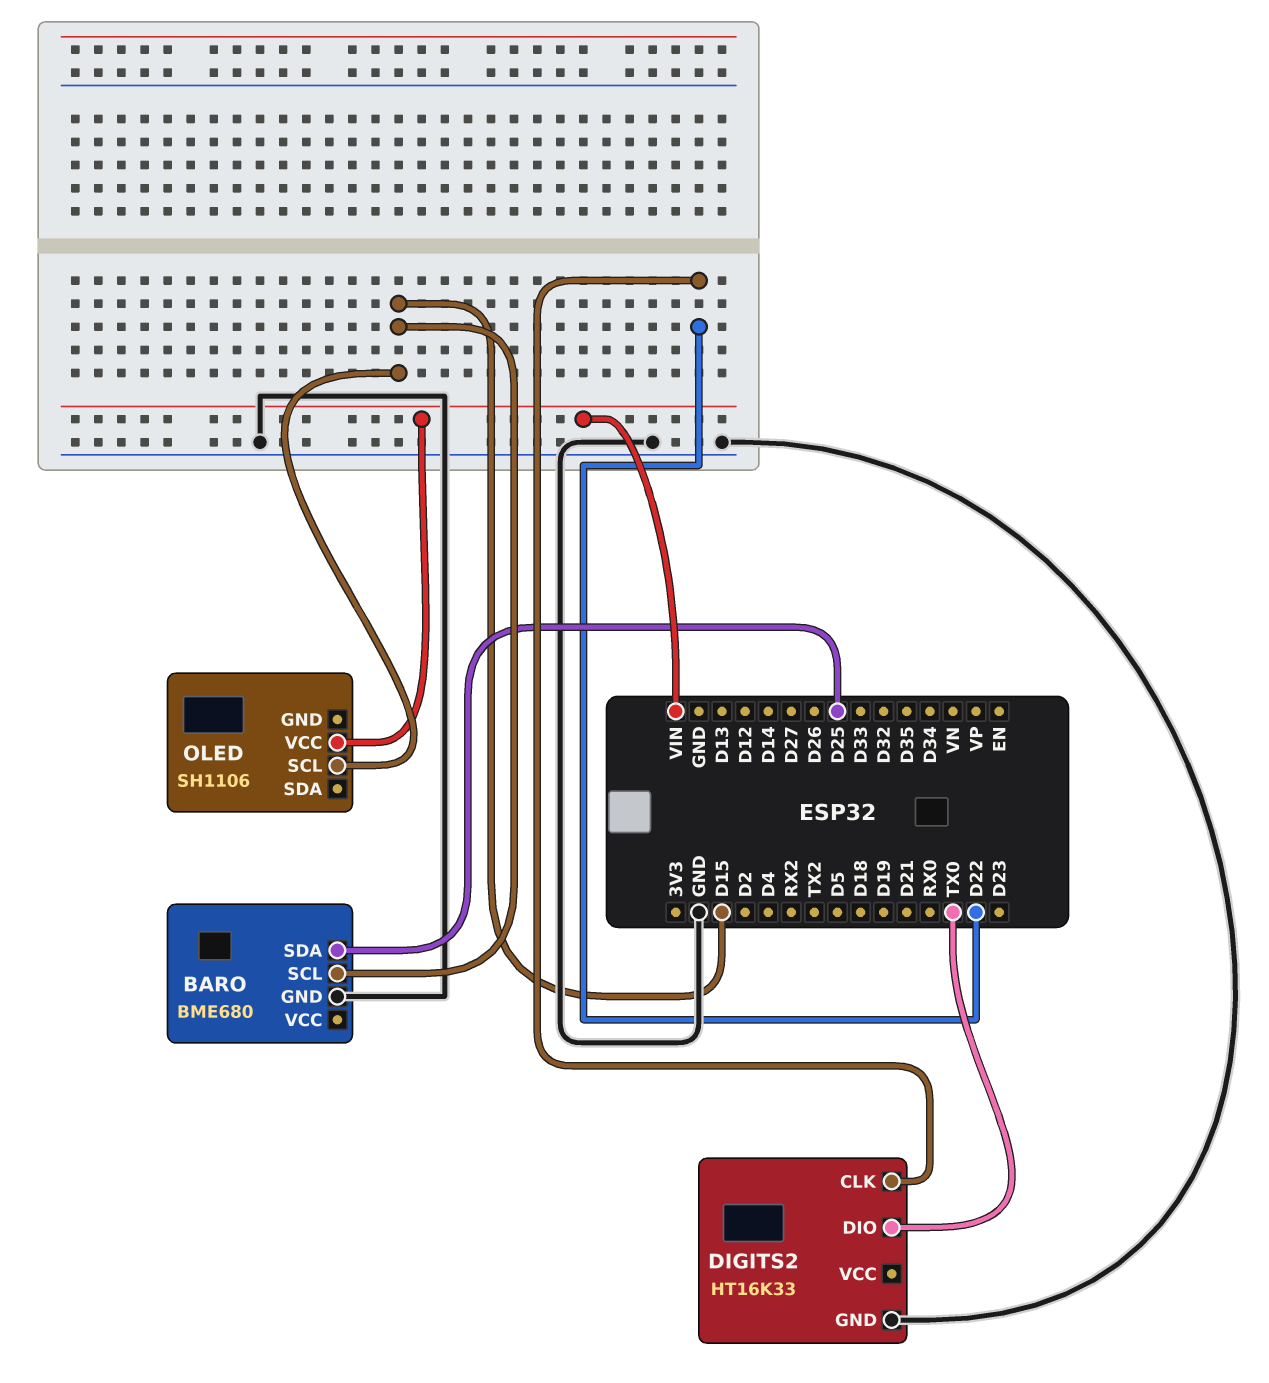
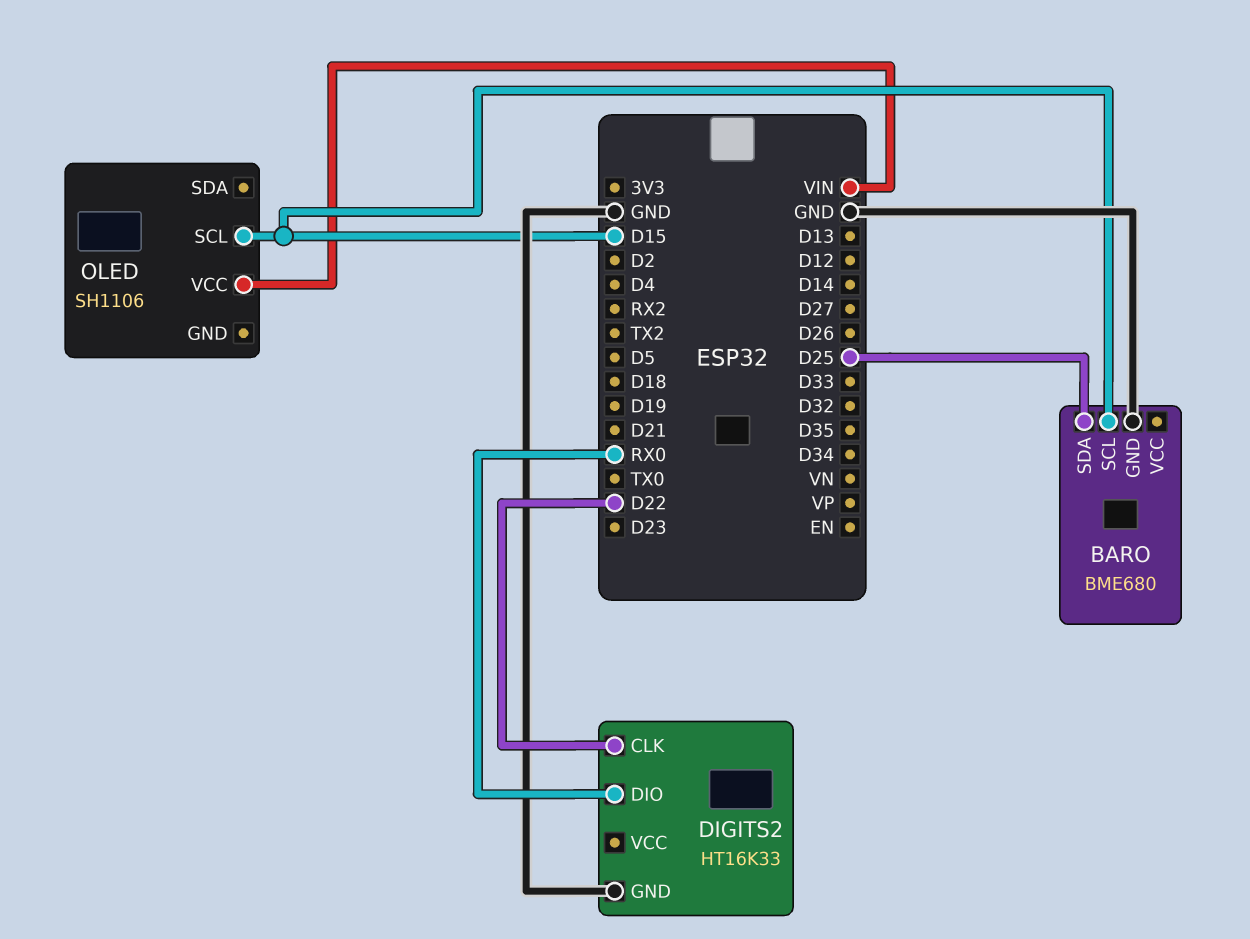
DIGITS2 pin DIO: TX0 -> RX0

